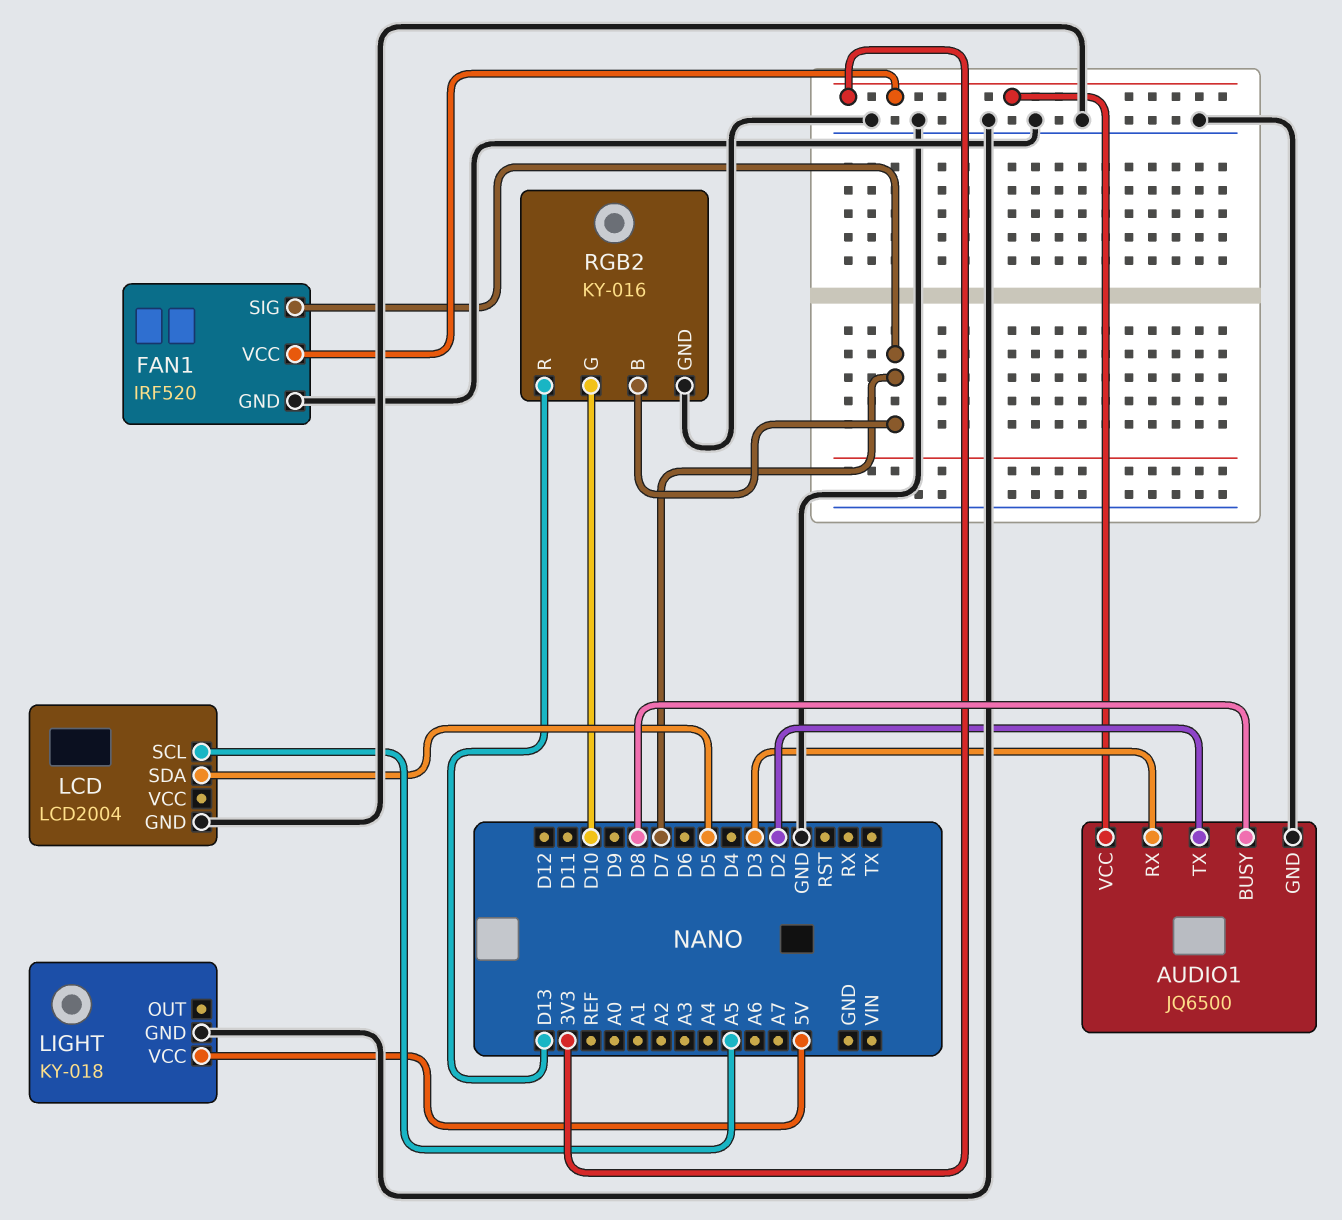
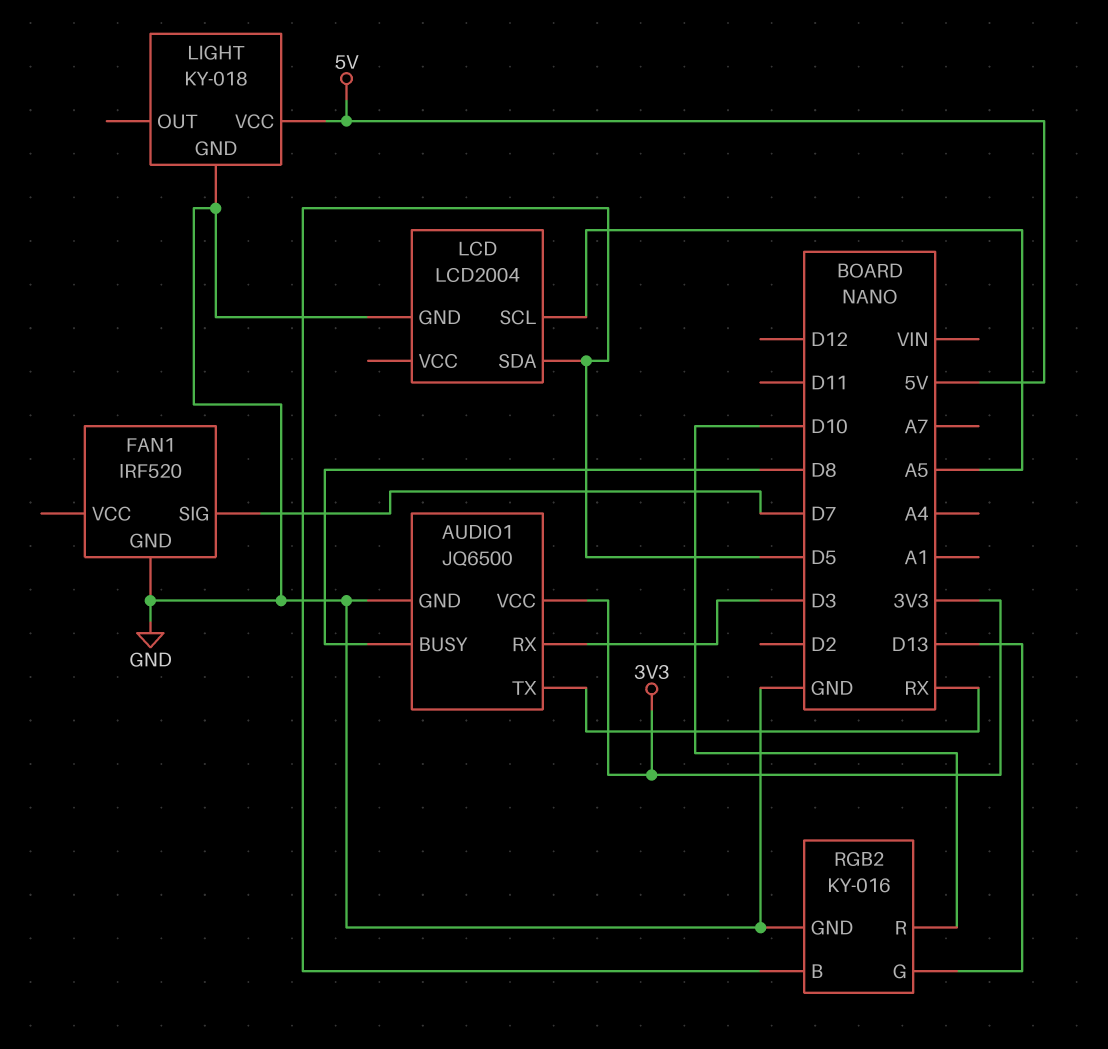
AUDIO1 pin TX: D2 -> RX
FAN1 pin VCC: 3V3 -> none
RGB2 pin B: D7 -> D5
RGB2 pin G: D10 -> D13
RGB2 pin R: D13 -> D10

